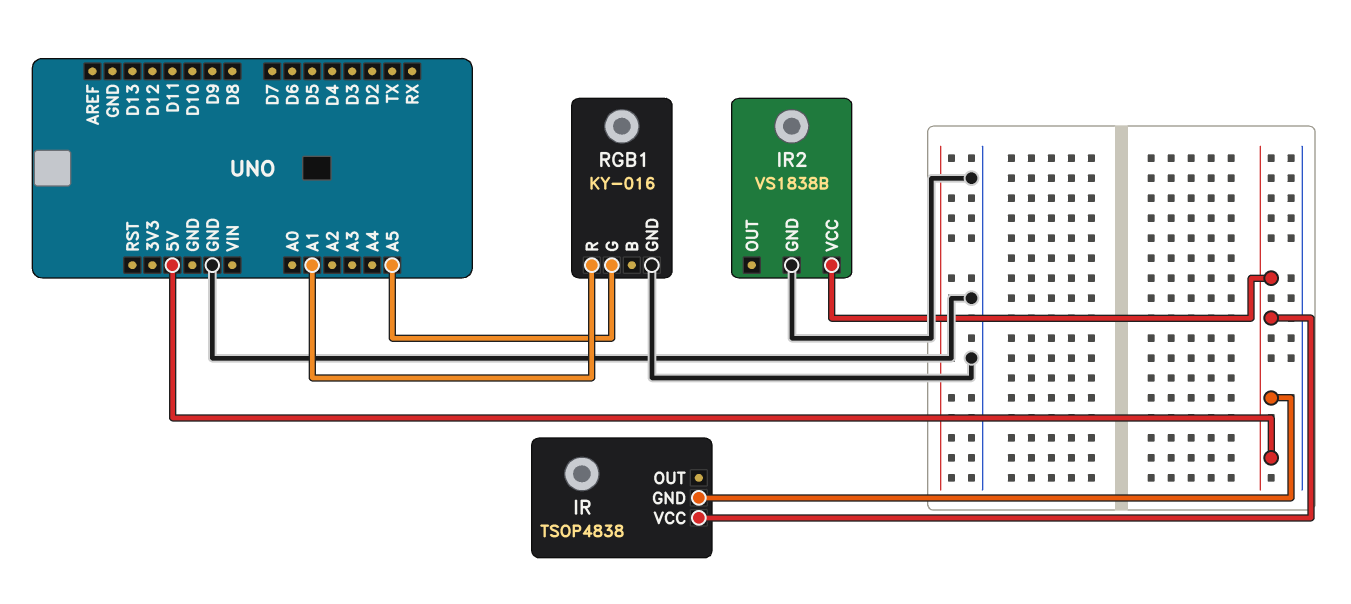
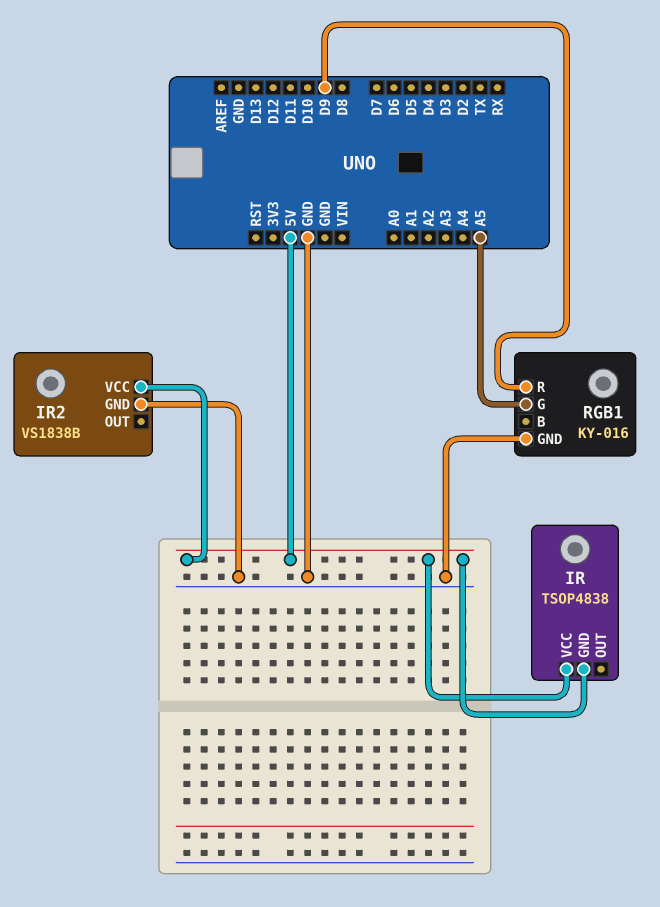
RGB1 pin R: A1 -> D9

